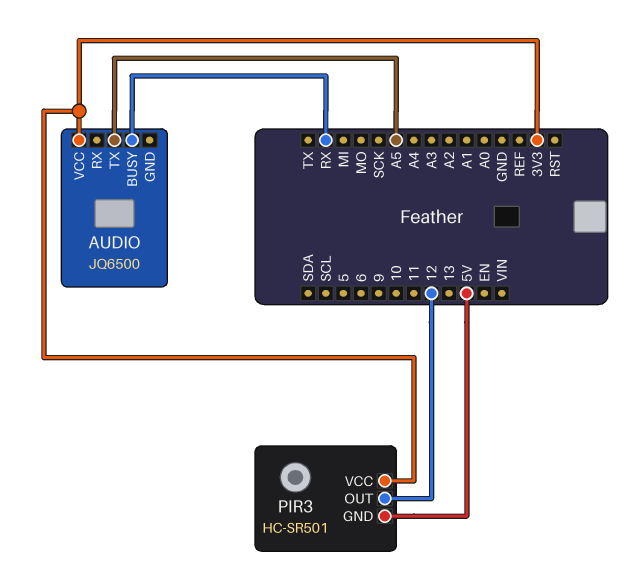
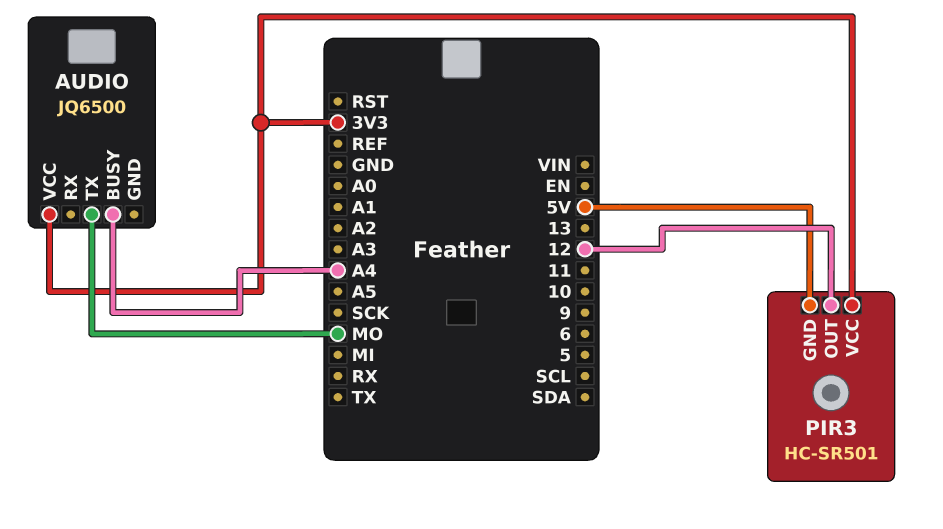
AUDIO pin BUSY: RX -> A4
AUDIO pin TX: A5 -> MO

